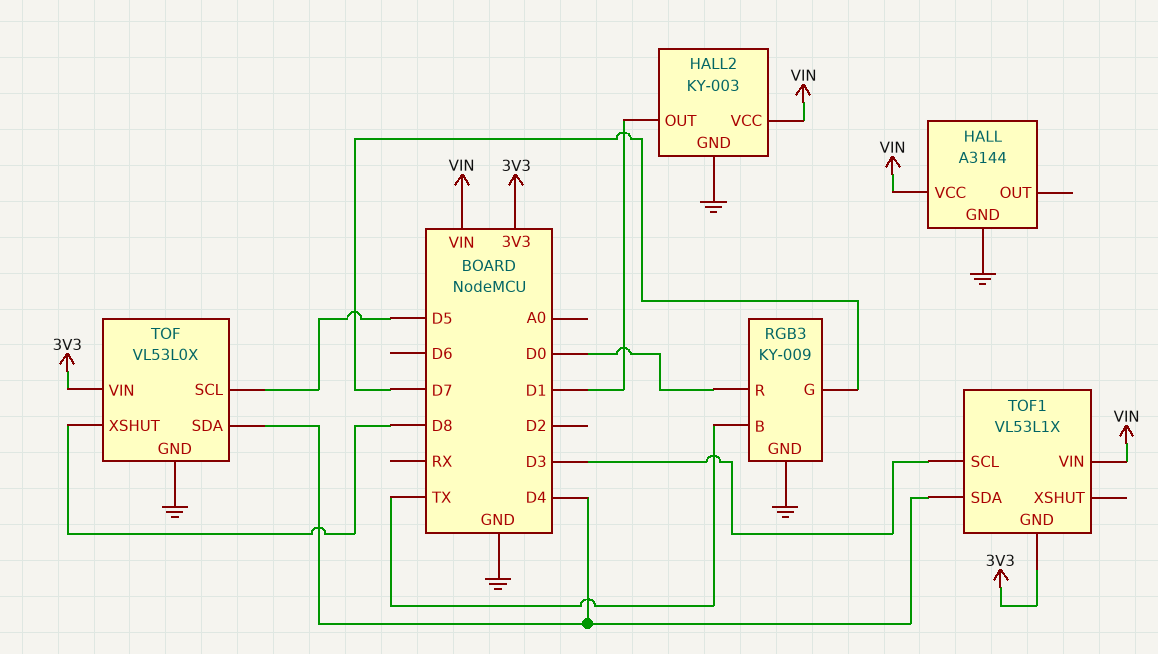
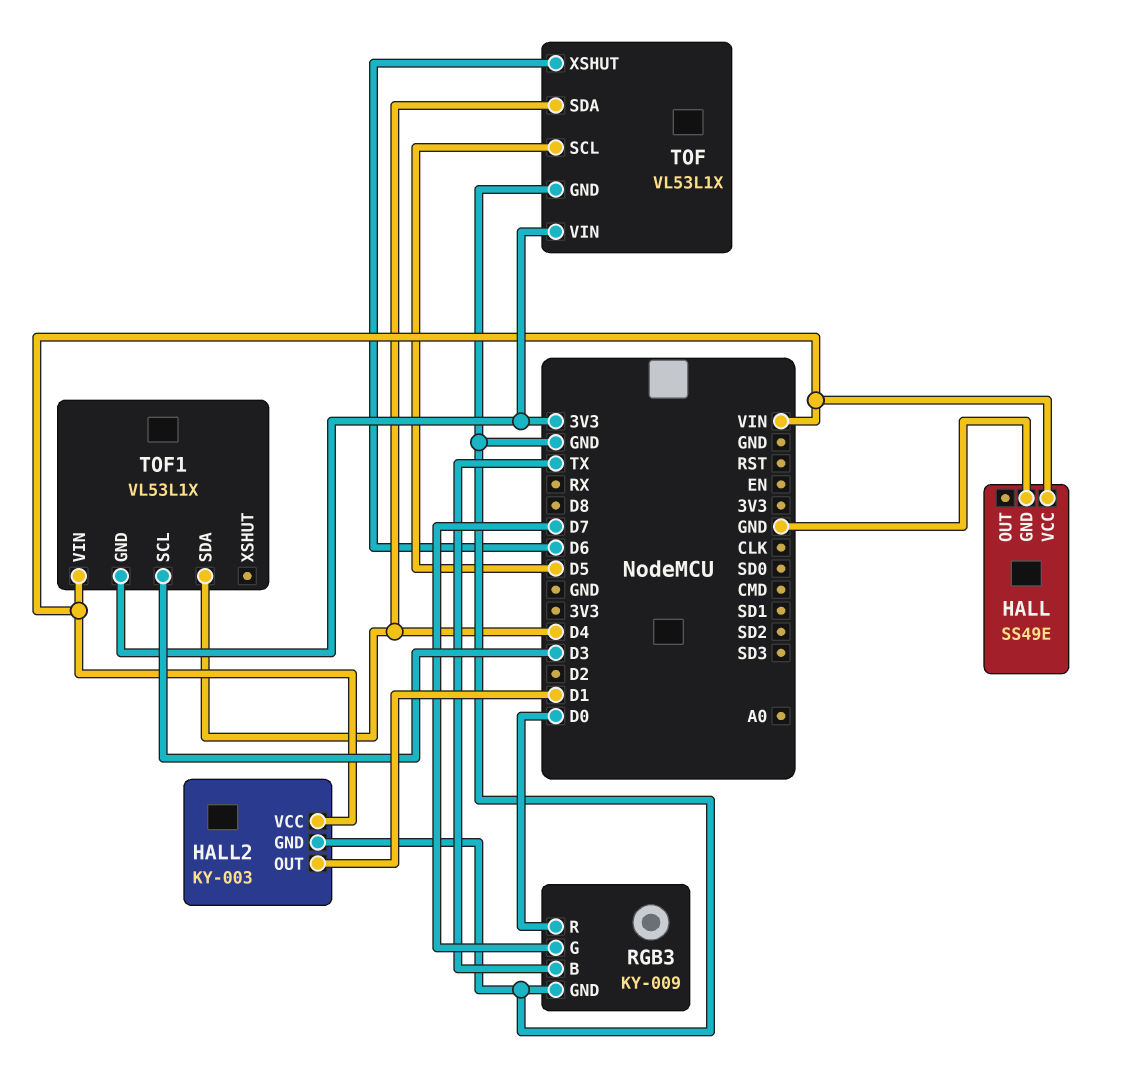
HALL: A3144 -> SS49E
TOF: VL53L0X -> VL53L1X
TOF pin XSHUT: D8 -> D6

